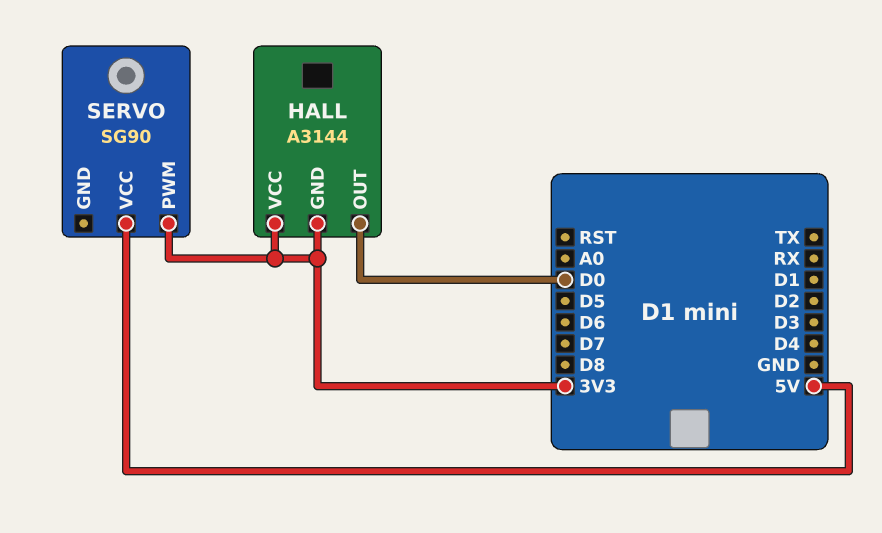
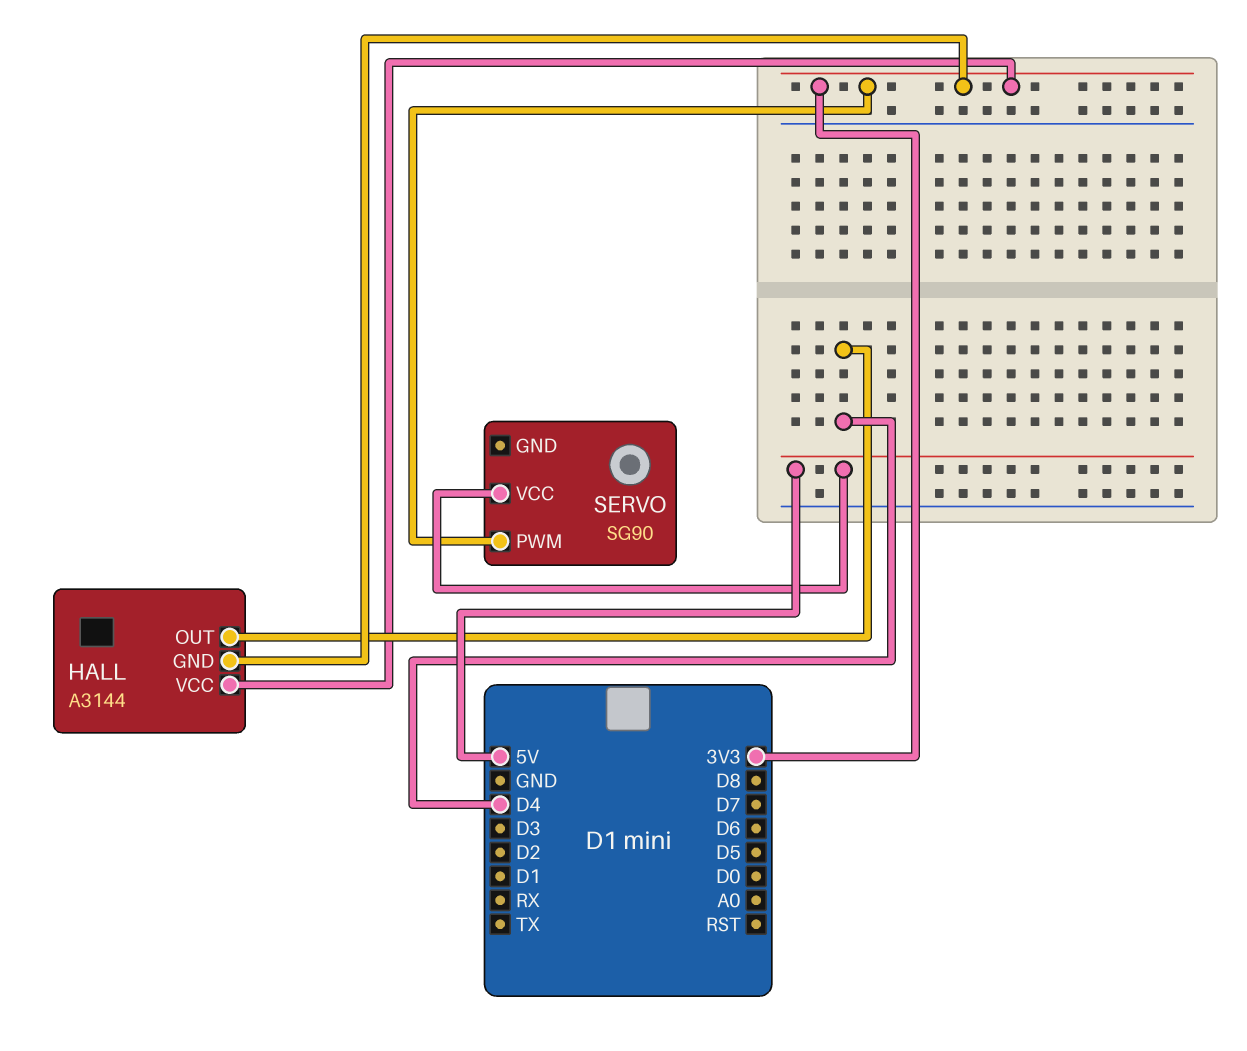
HALL pin OUT: D0 -> D4

